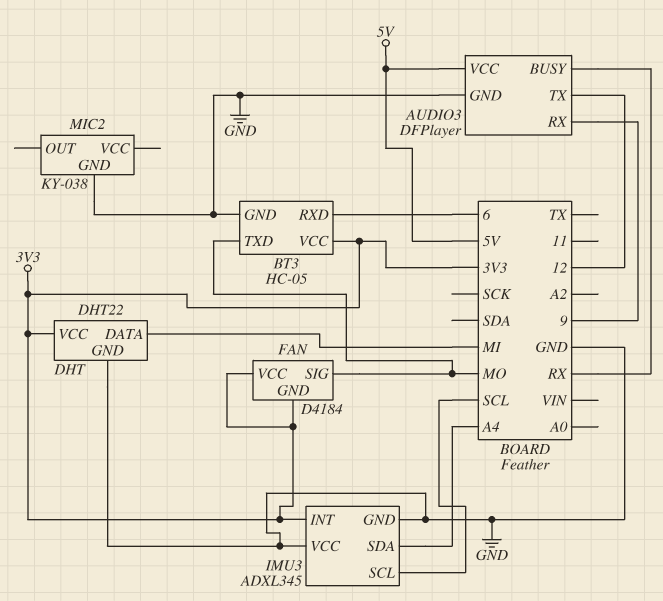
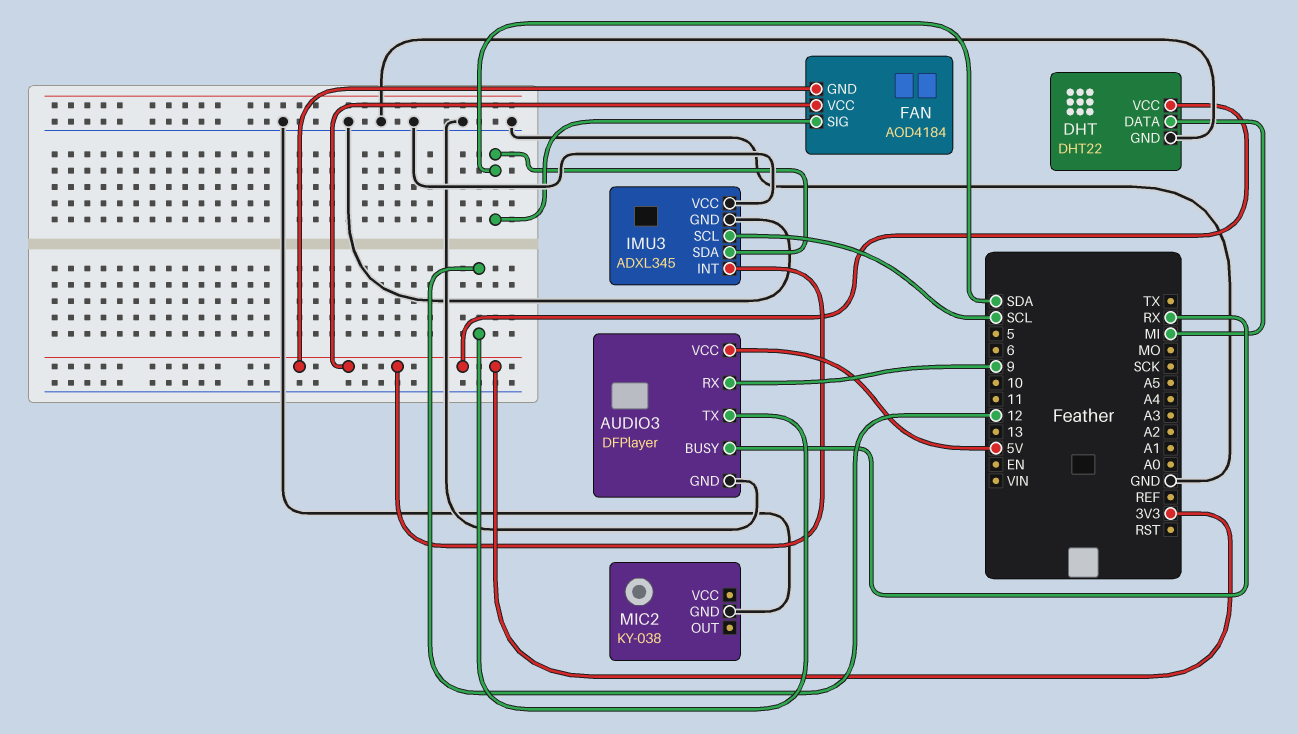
BT3: HC-05 -> none
BT3 pin GND: GND -> none
BT3 pin RXD: 6 -> none
BT3 pin TXD: MO -> none
BT3 pin VCC: 3V3 -> none
FAN: D4184 -> AOD4184
FAN pin SIG: MO -> SDA
IMU3 pin SDA: A4 -> SDA

